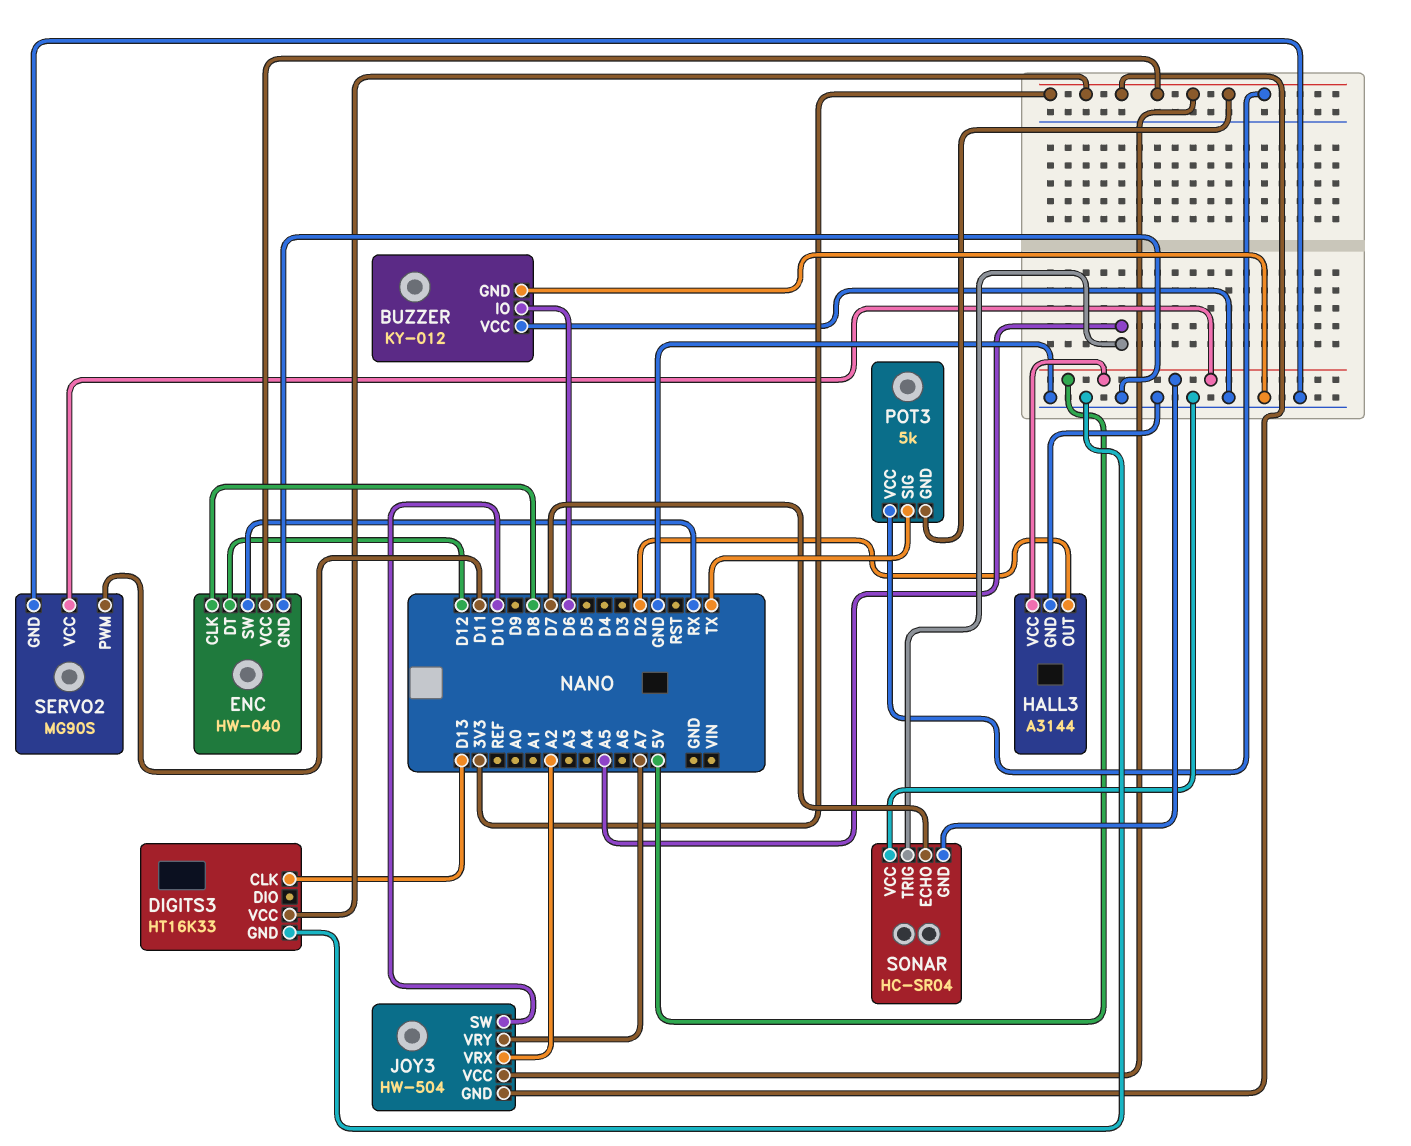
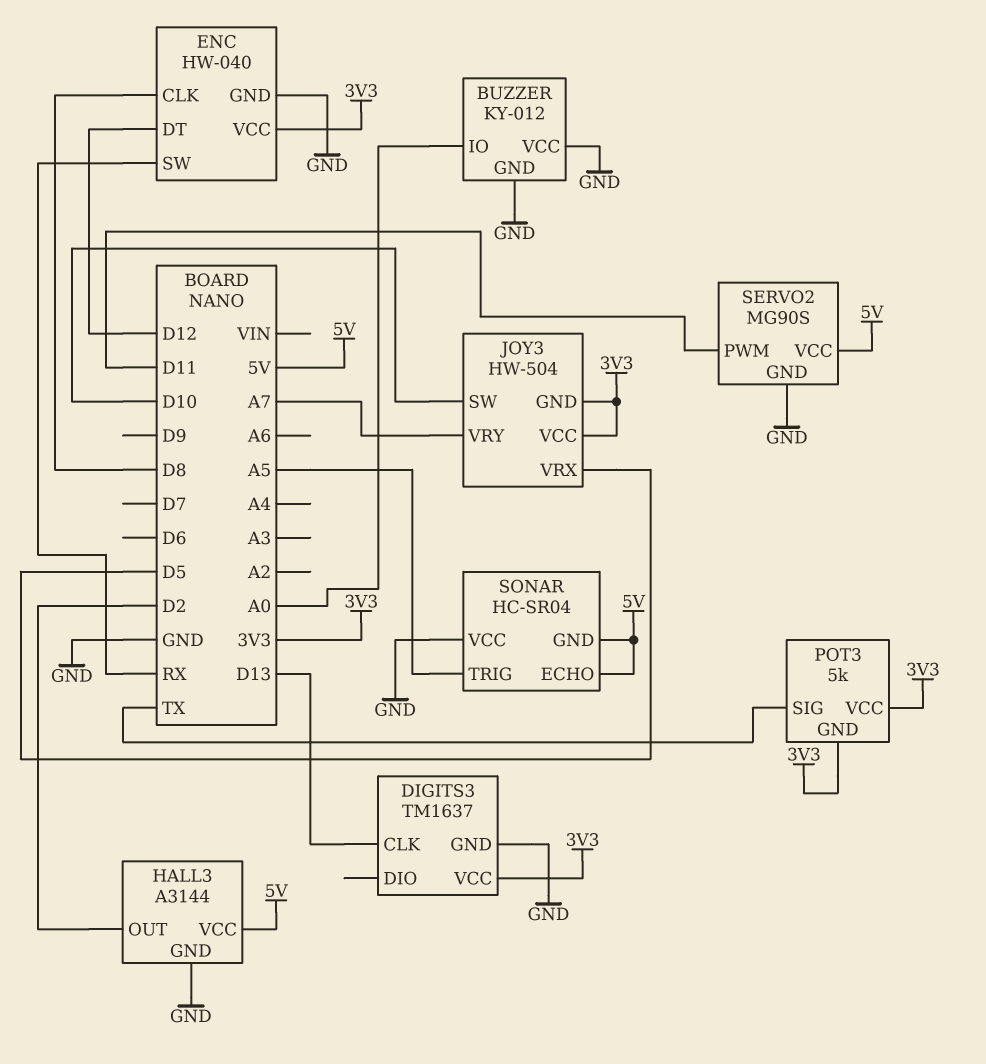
BUZZER pin IO: D6 -> A0
DIGITS3: HT16K33 -> TM1637
JOY3 pin VRX: A2 -> D5
SONAR pin ECHO: D7 -> 5V

